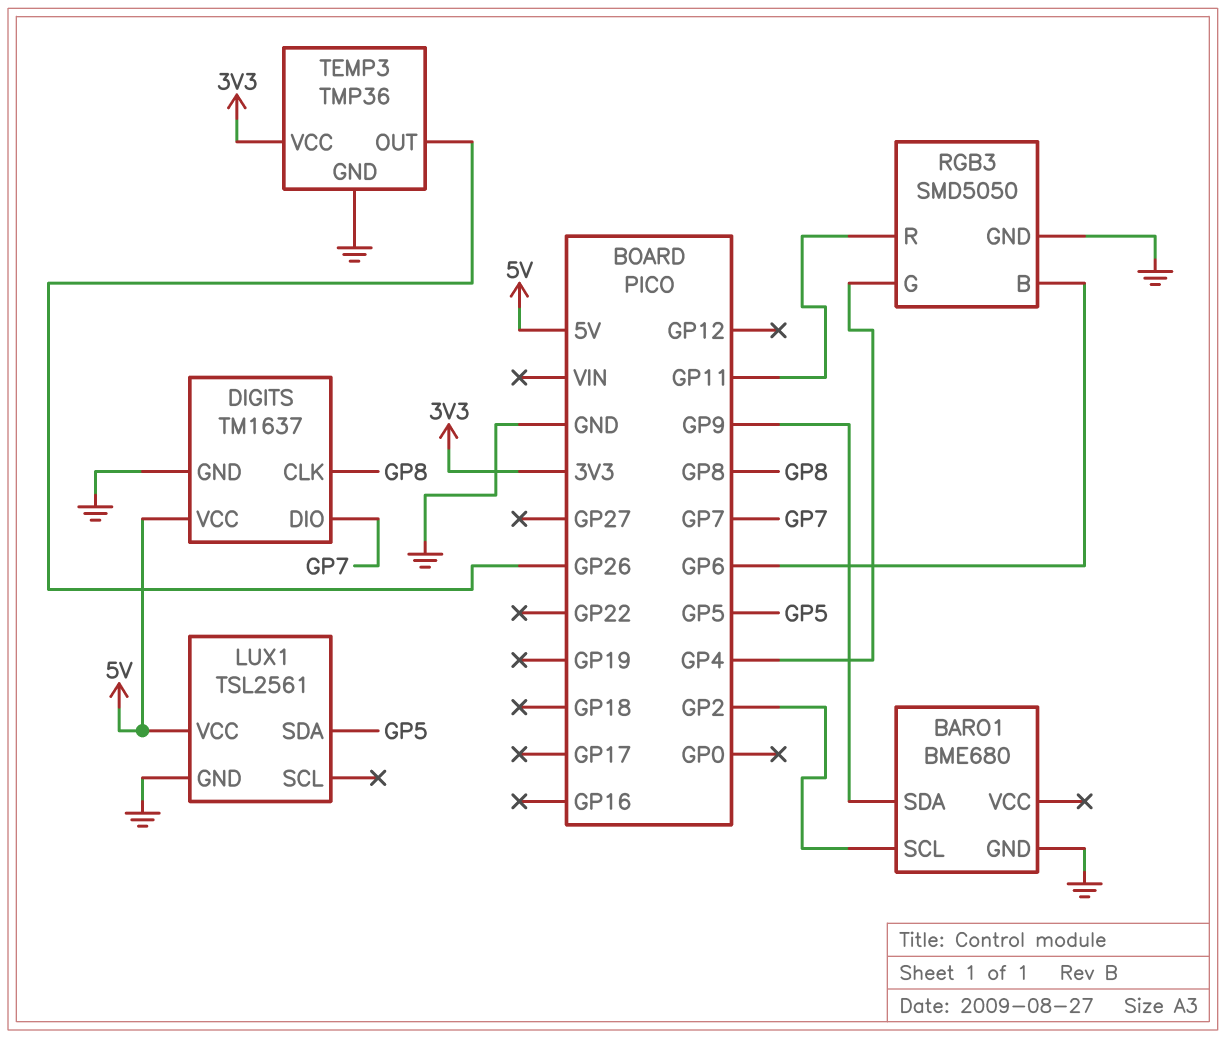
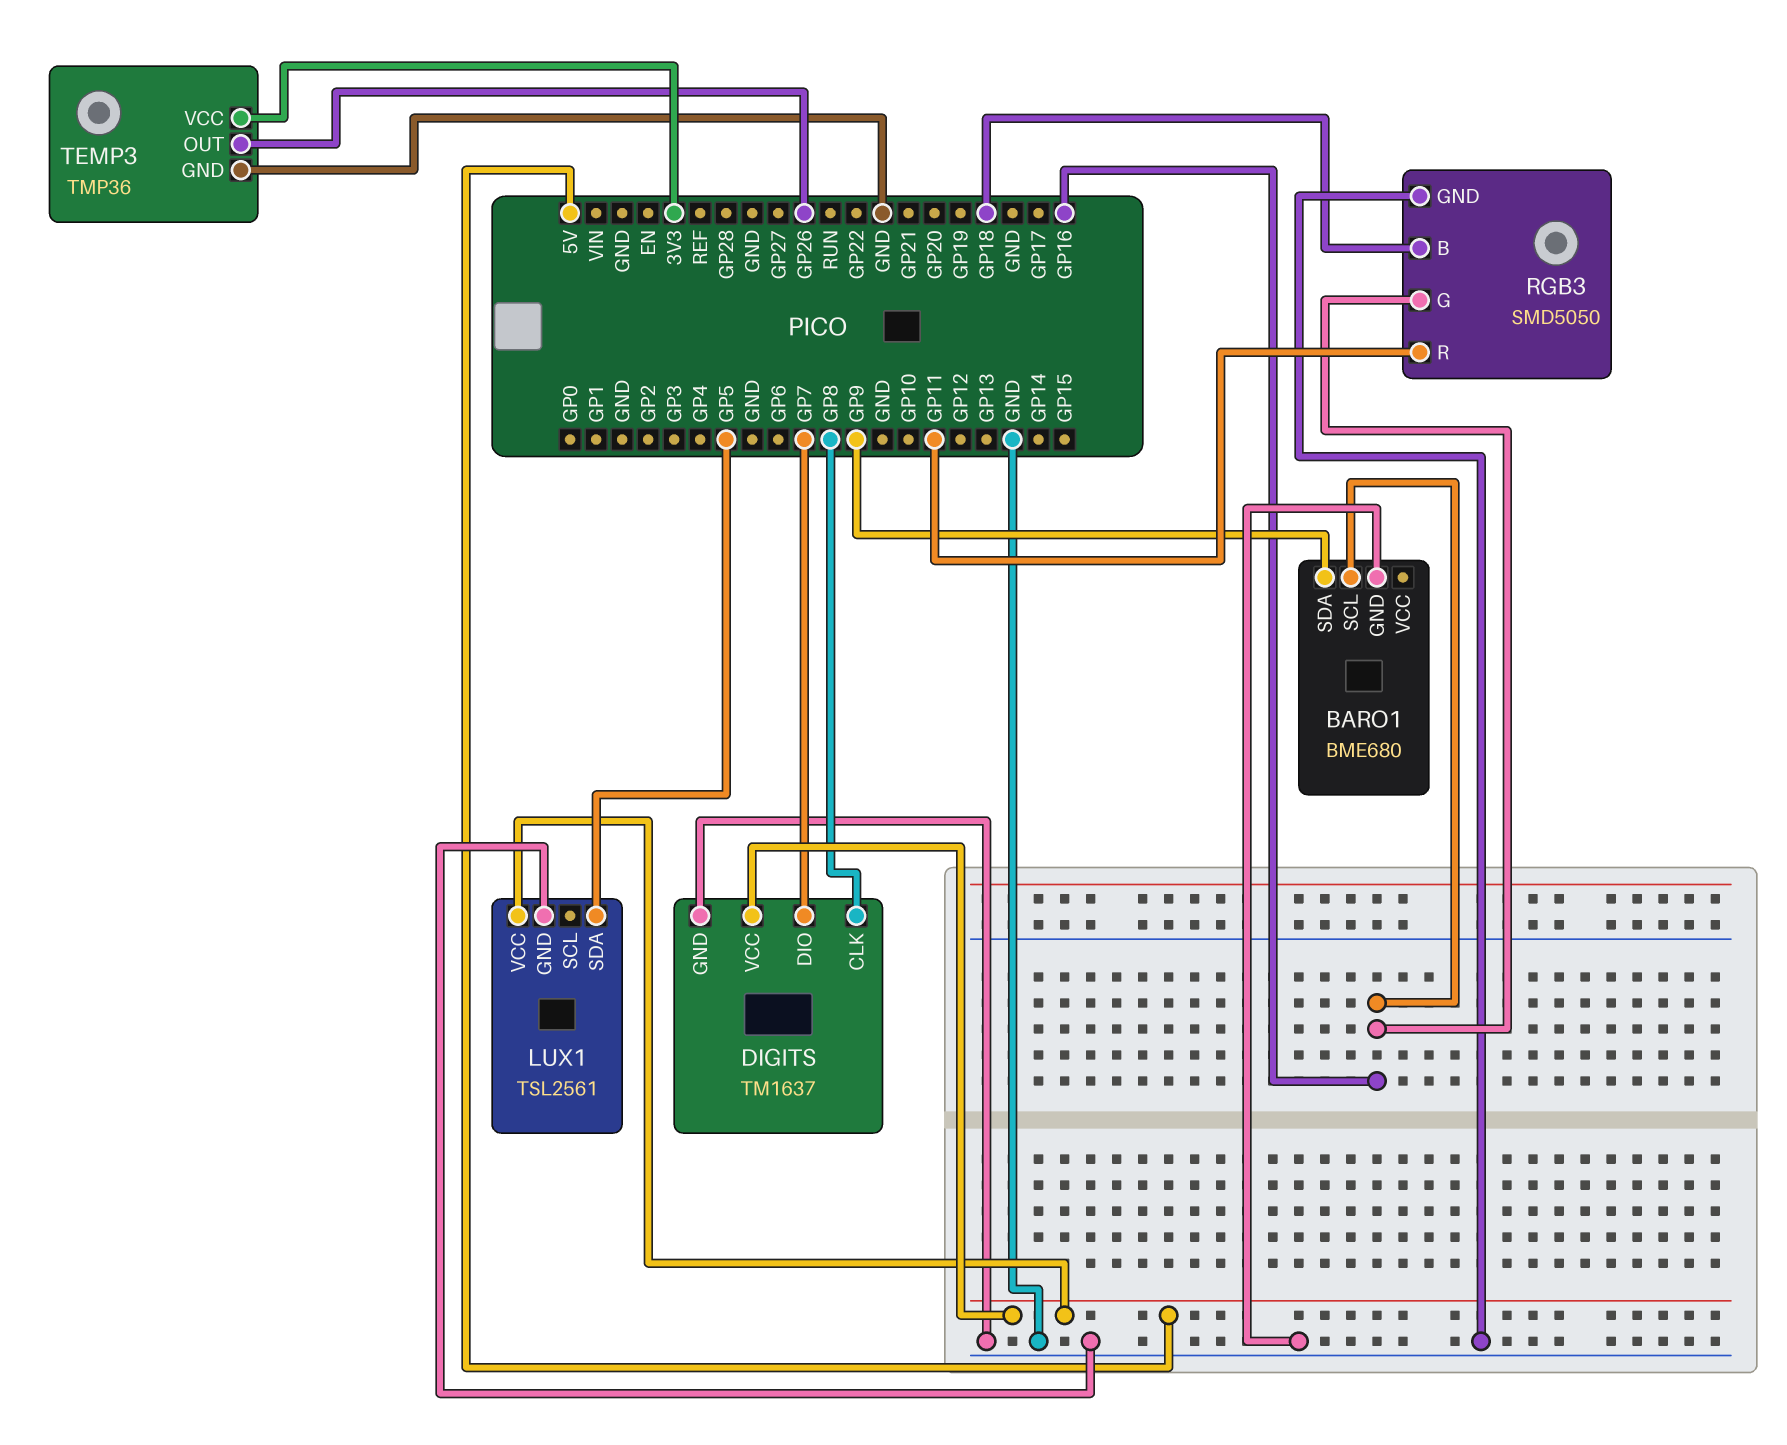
BARO1 pin SCL: GP2 -> GP16
RGB3 pin B: GP6 -> GP18
RGB3 pin G: GP4 -> GP16

